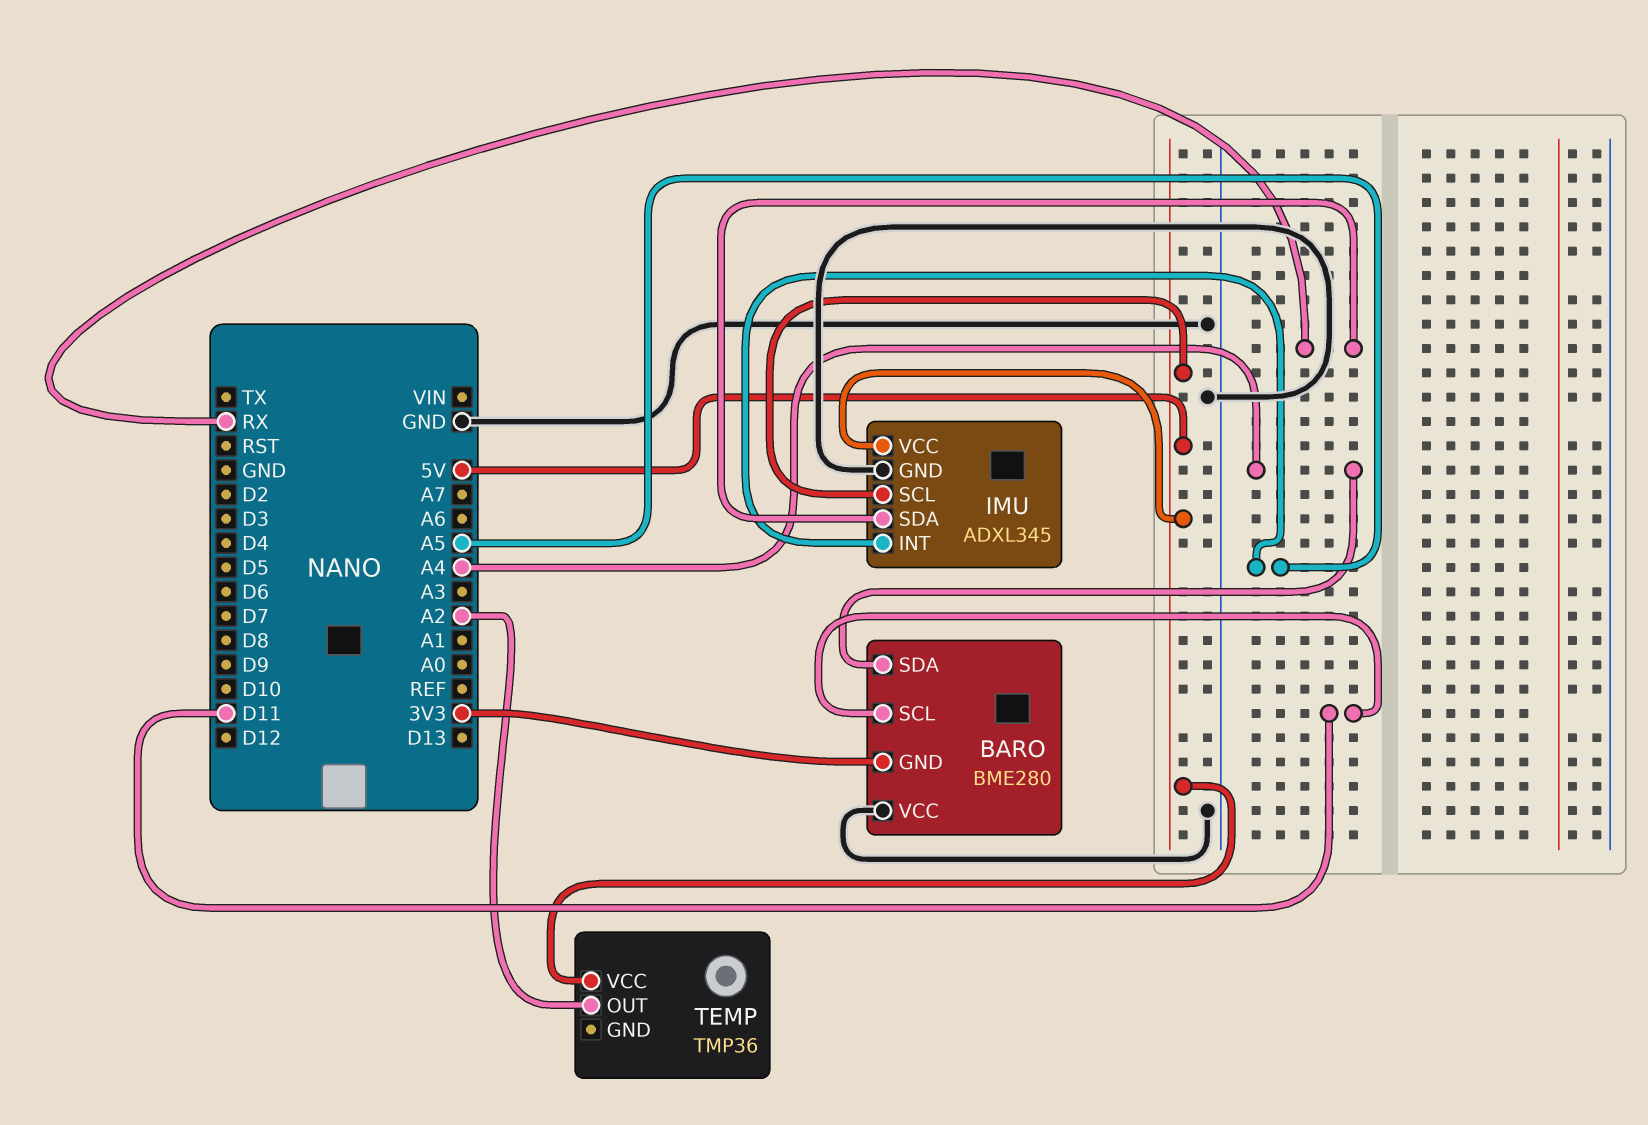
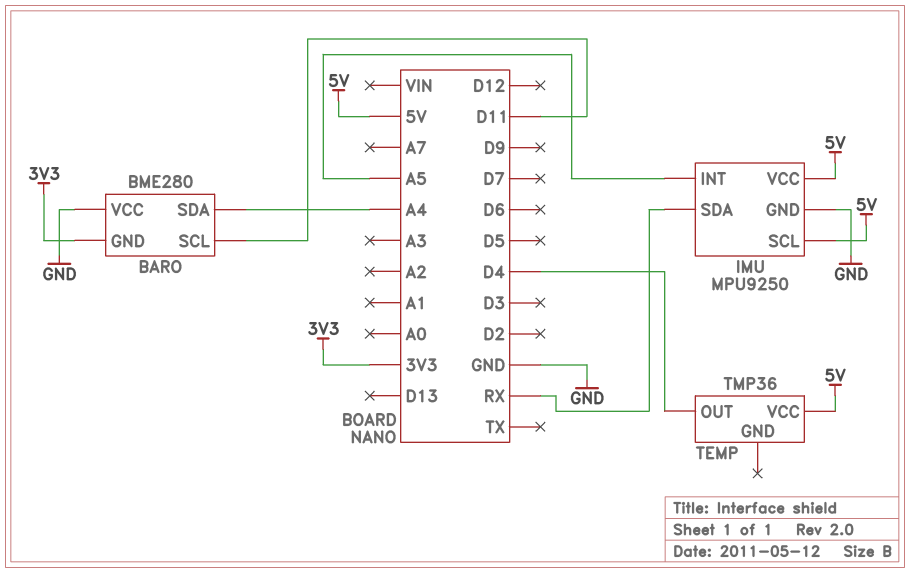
IMU: ADXL345 -> MPU9250
TEMP pin OUT: A2 -> D4

